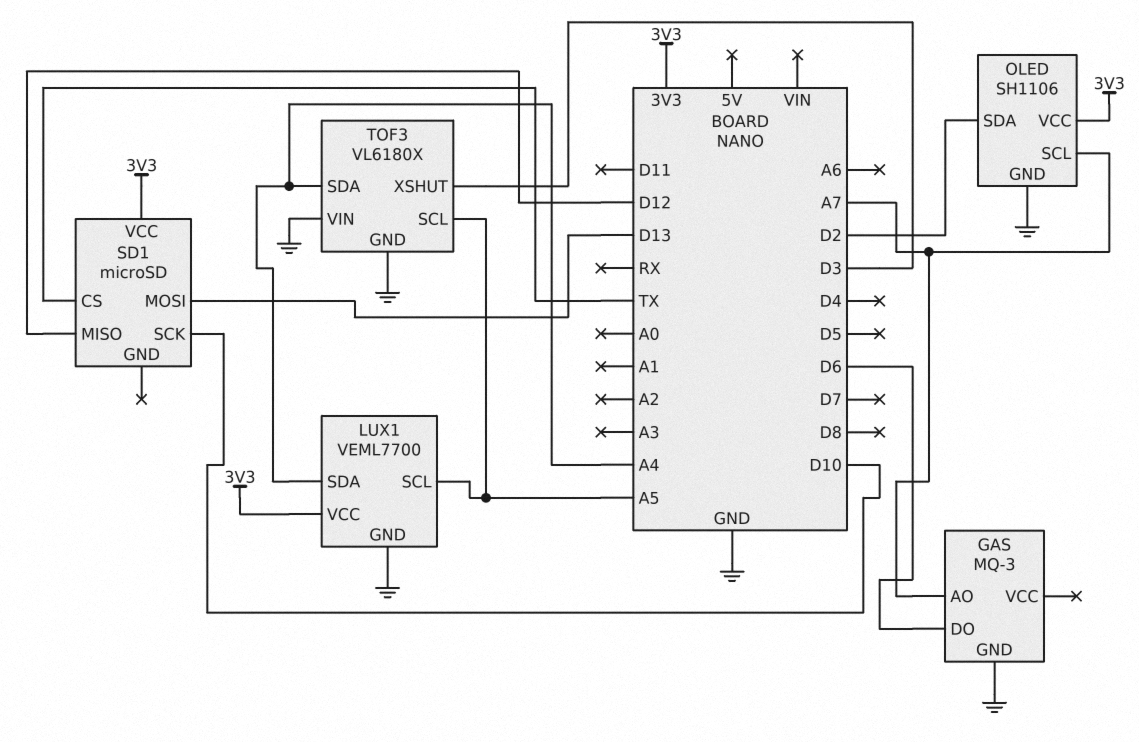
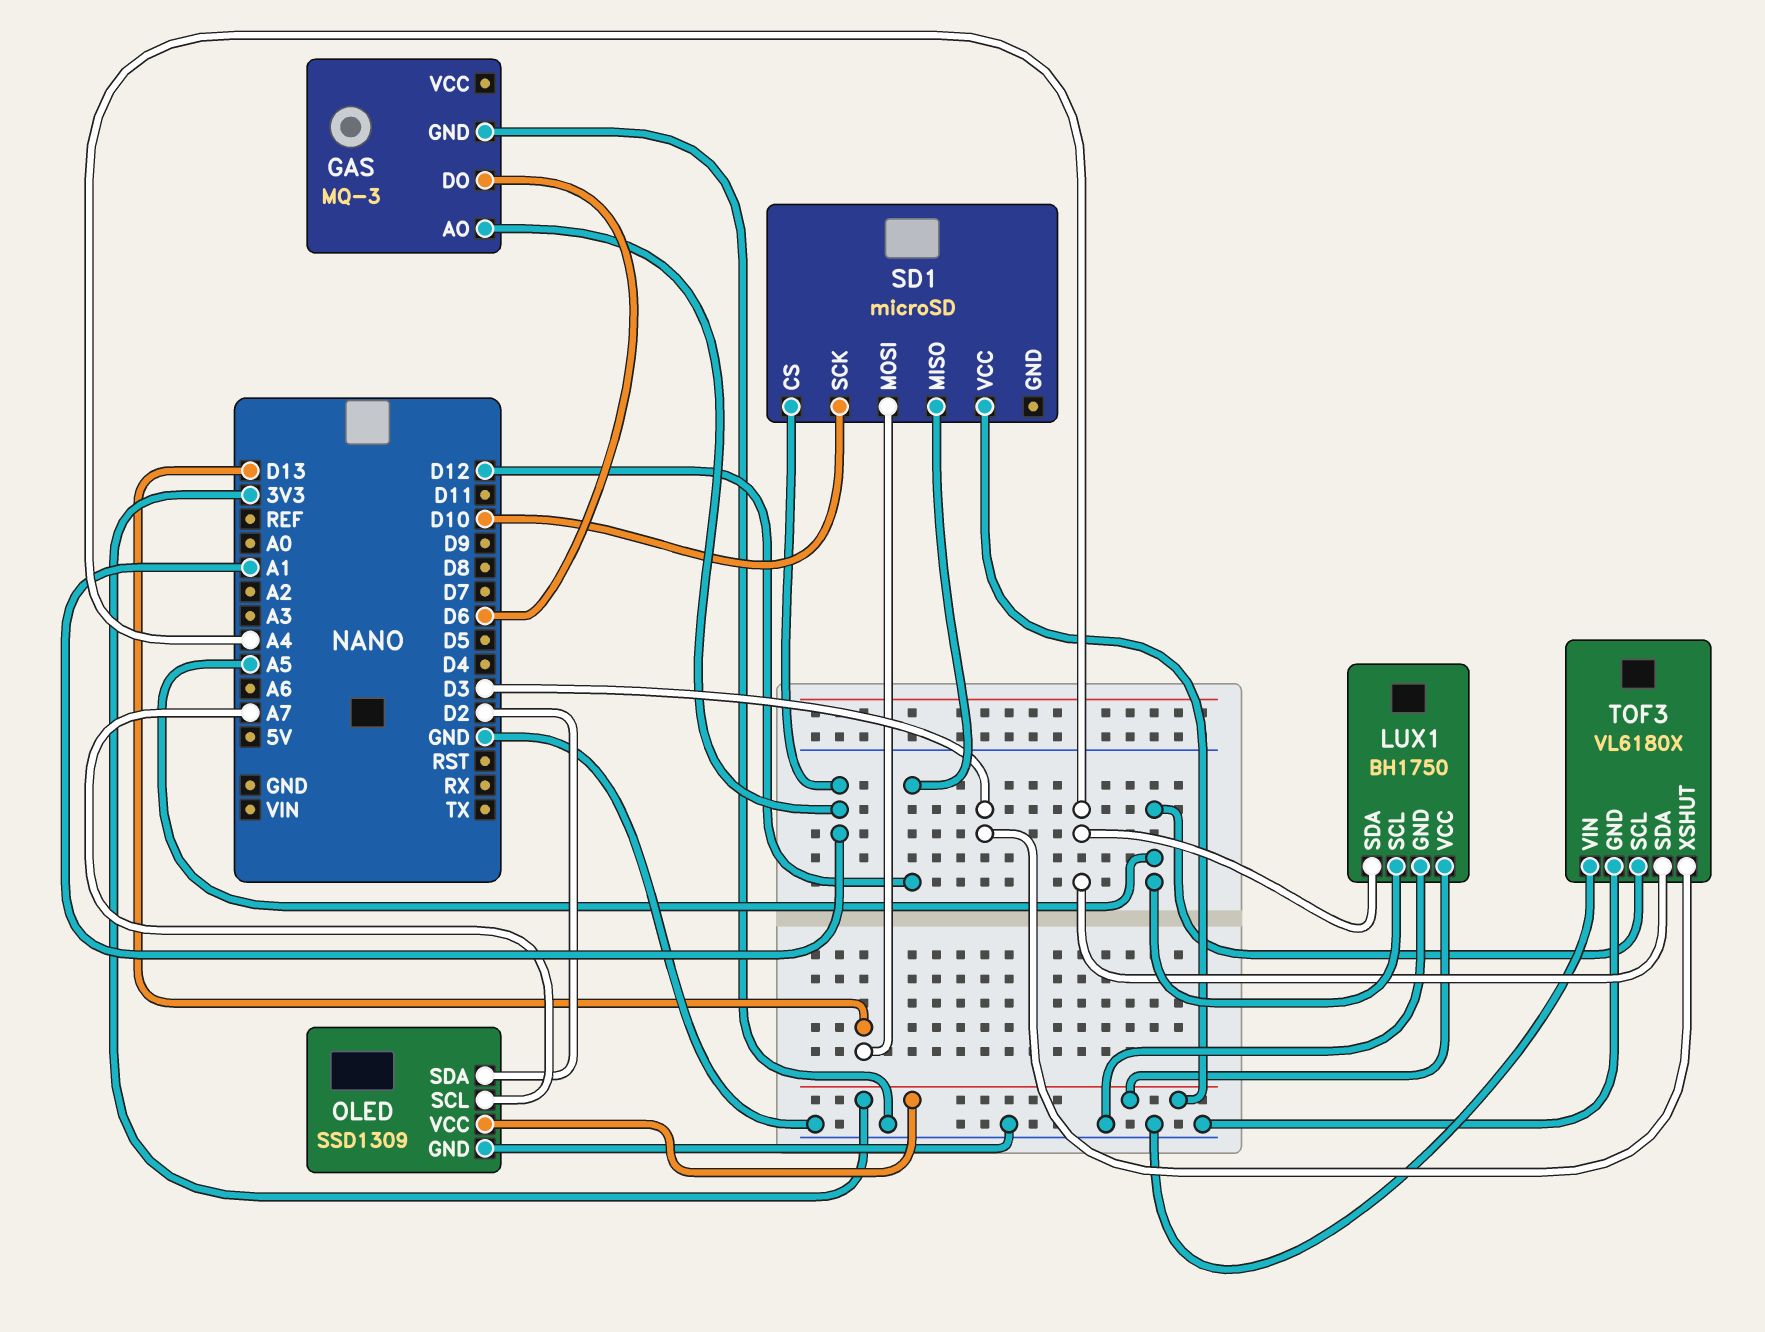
GAS pin AO: A7 -> A1
LUX1: VEML7700 -> BH1750
OLED: SH1106 -> SSD1309
SD1 pin CS: TX -> A1

